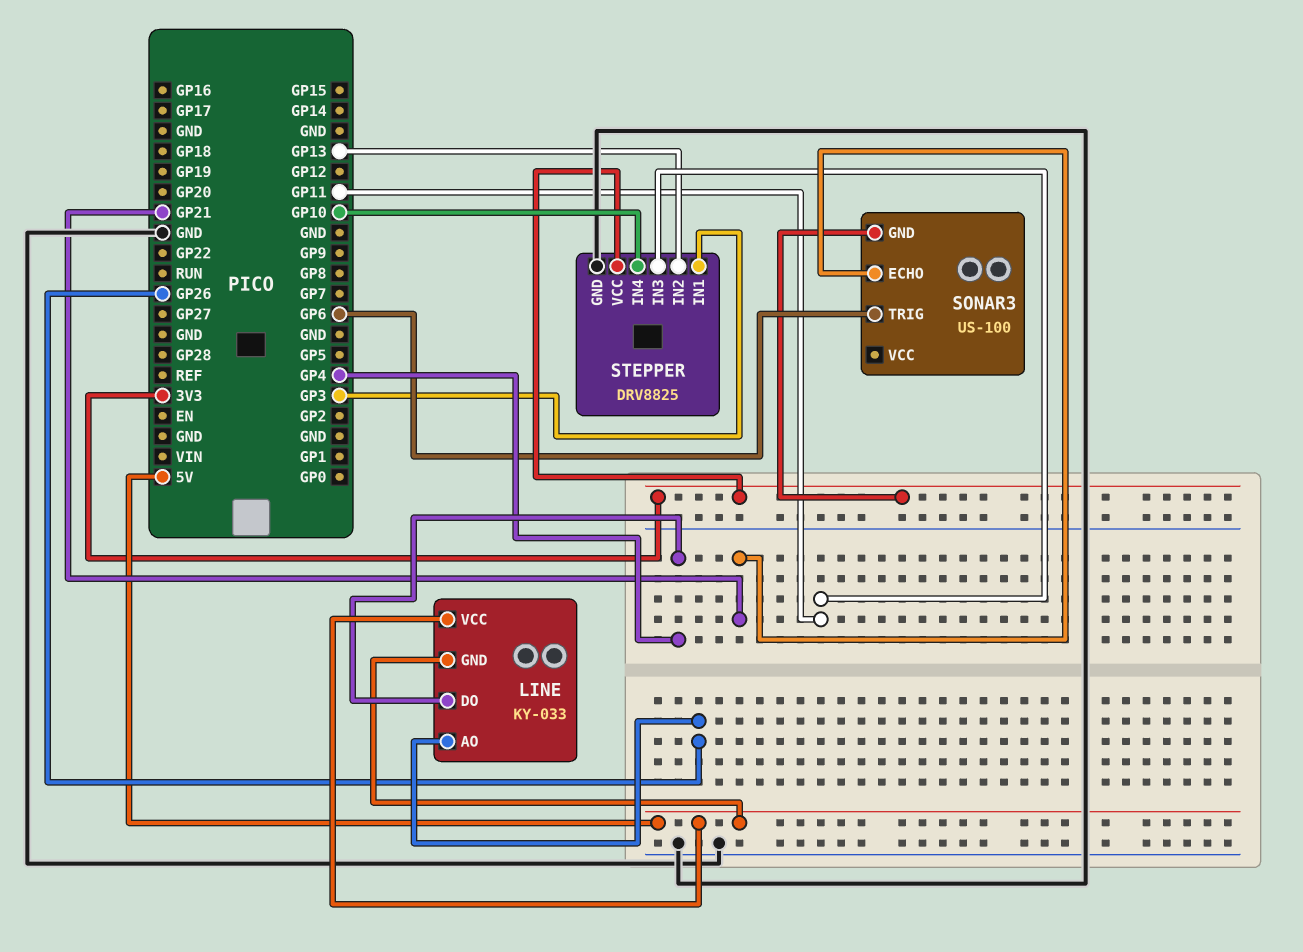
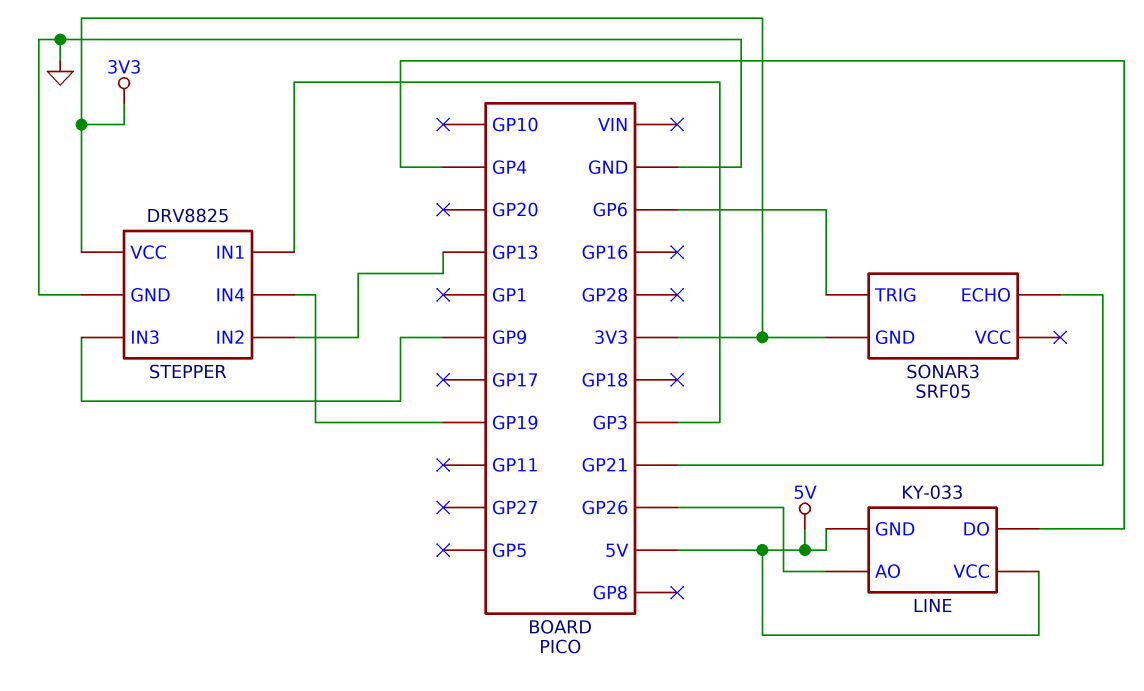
SONAR3: US-100 -> SRF05
STEPPER pin IN3: GP11 -> GP9
STEPPER pin IN4: GP10 -> GP19

